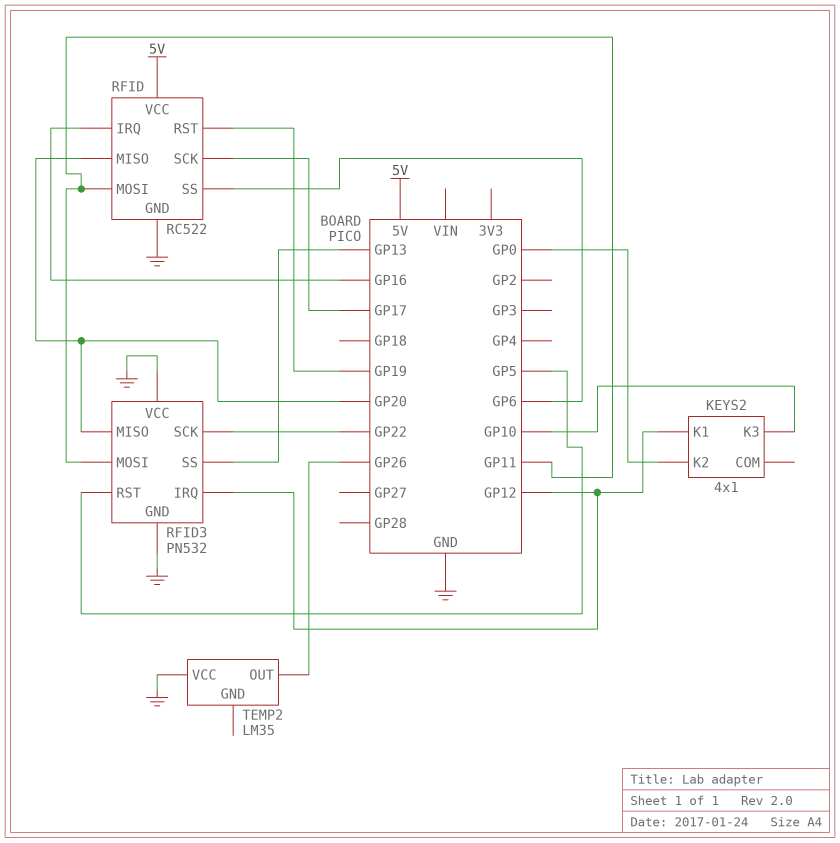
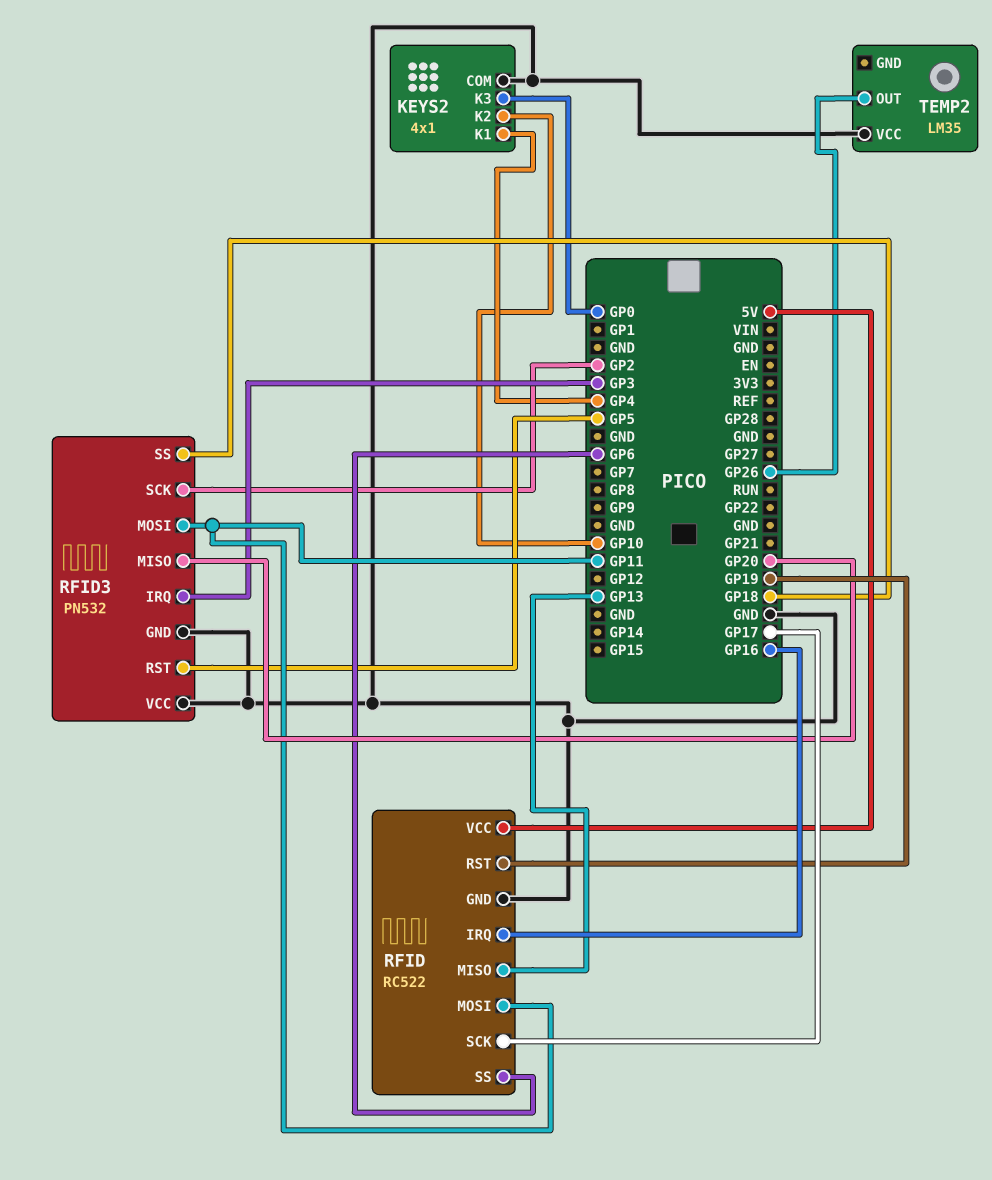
KEYS2 pin COM: none -> GND
KEYS2 pin K1: GP12 -> GP4
KEYS2 pin K2: GP0 -> GP10
KEYS2 pin K3: GP10 -> GP0
RFID pin MISO: GP20 -> GP13
RFID3 pin IRQ: GP12 -> GP3
RFID3 pin SCK: GP22 -> GP2
RFID3 pin SS: GP13 -> GP18

